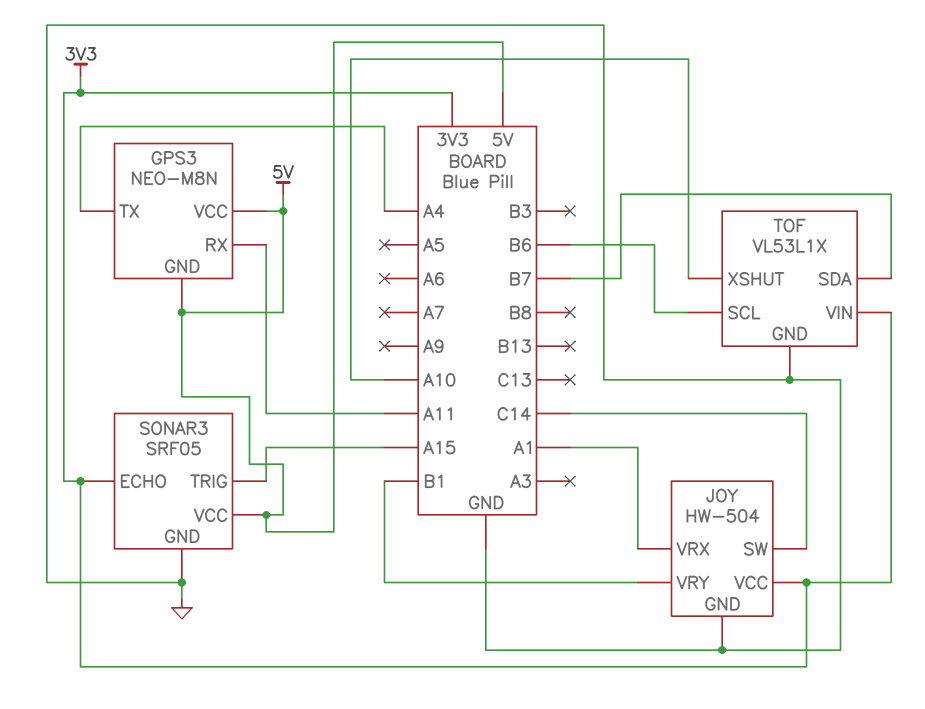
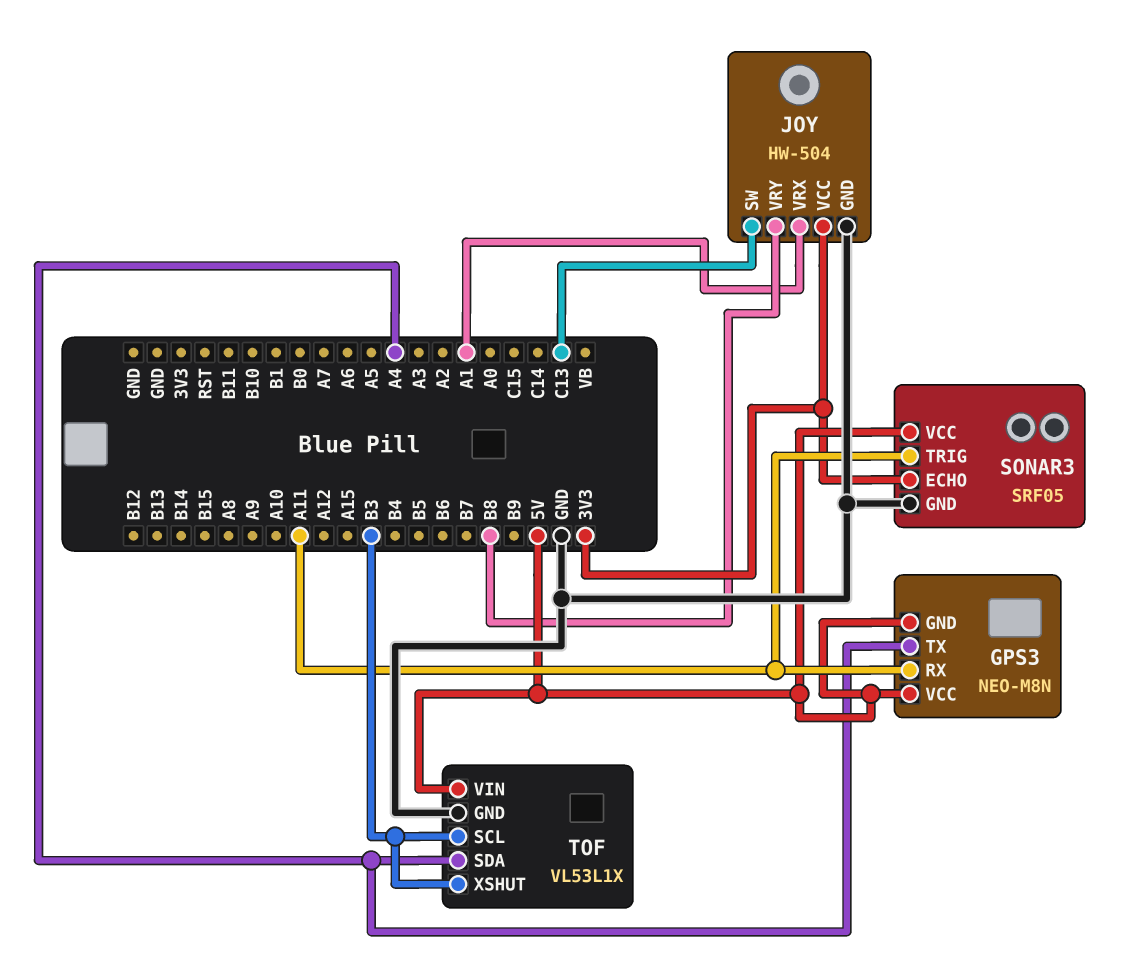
JOY pin SW: C14 -> C13
JOY pin VRY: B1 -> B8
SONAR3 pin TRIG: A15 -> A11
TOF pin SCL: B6 -> B3
TOF pin SDA: B7 -> A4
TOF pin VIN: 3V3 -> 5V
TOF pin XSHUT: A10 -> B3

